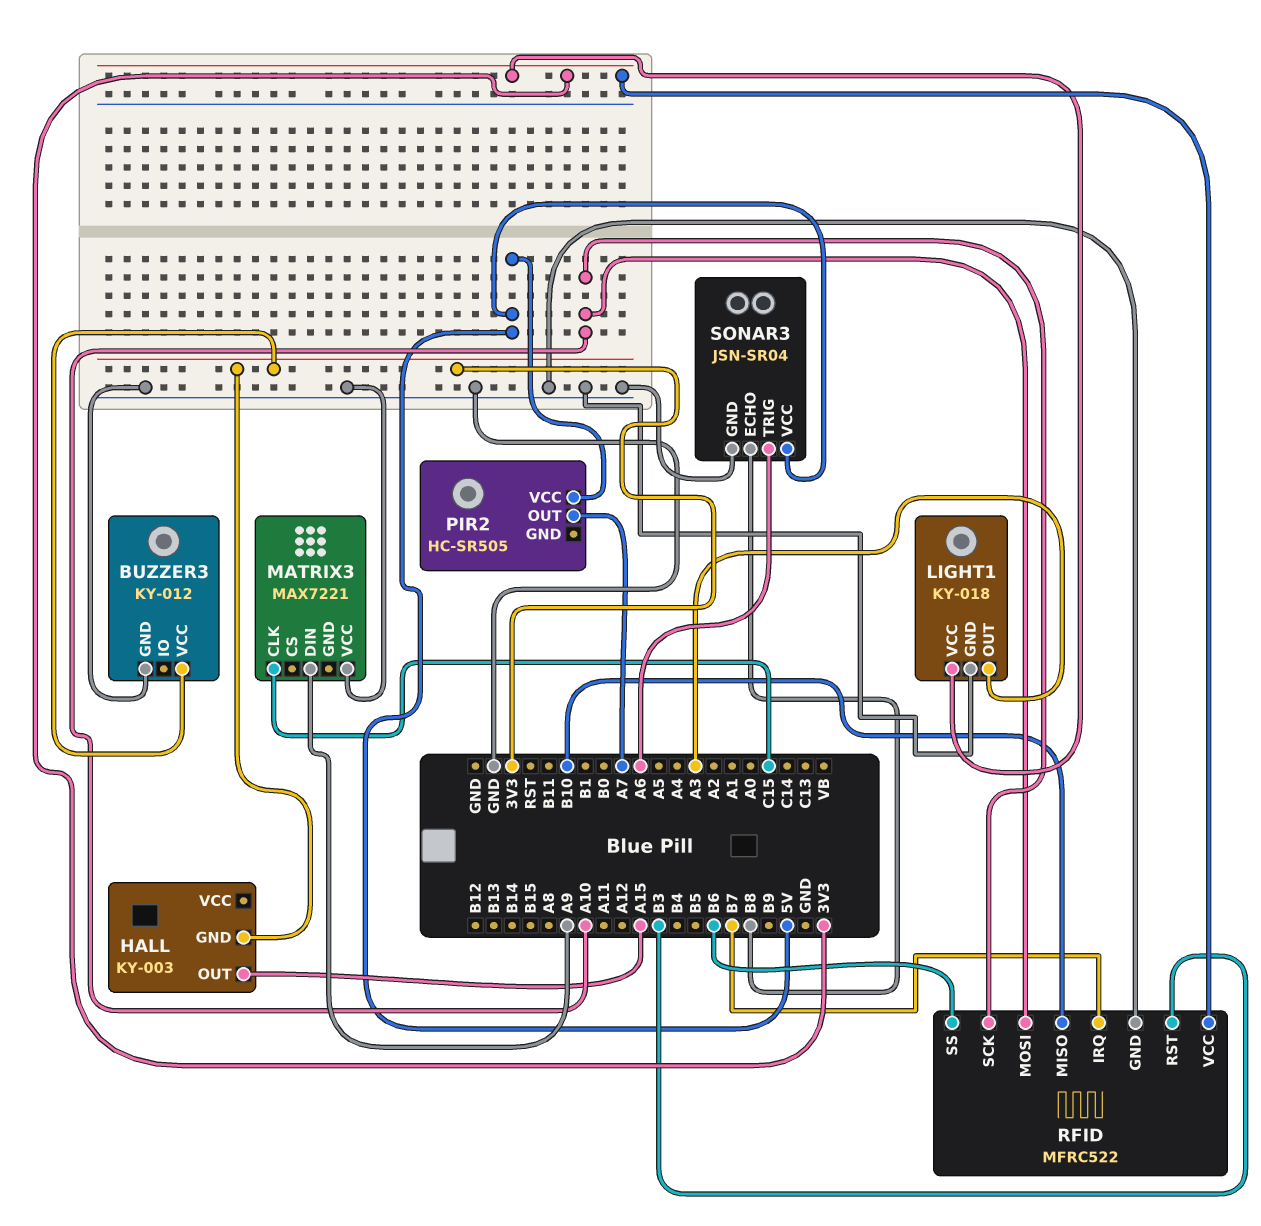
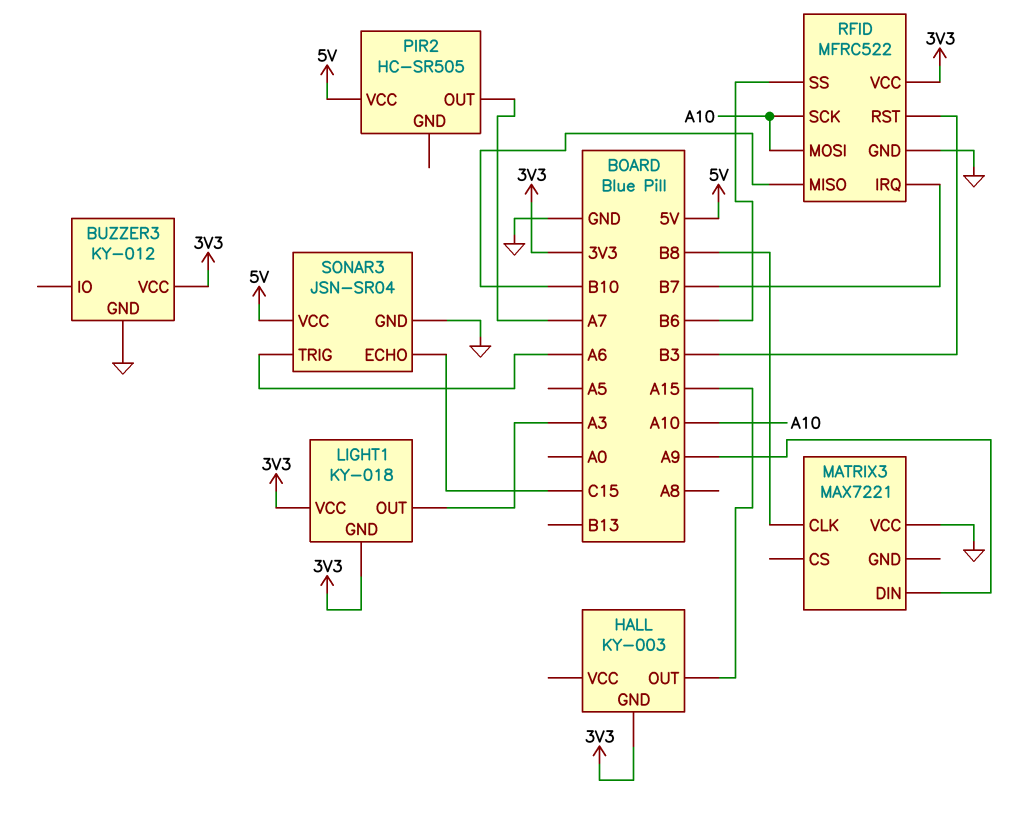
LIGHT1 pin GND: GND -> 3V3
MATRIX3 pin CLK: C15 -> B8
SONAR3 pin ECHO: B8 -> C15

